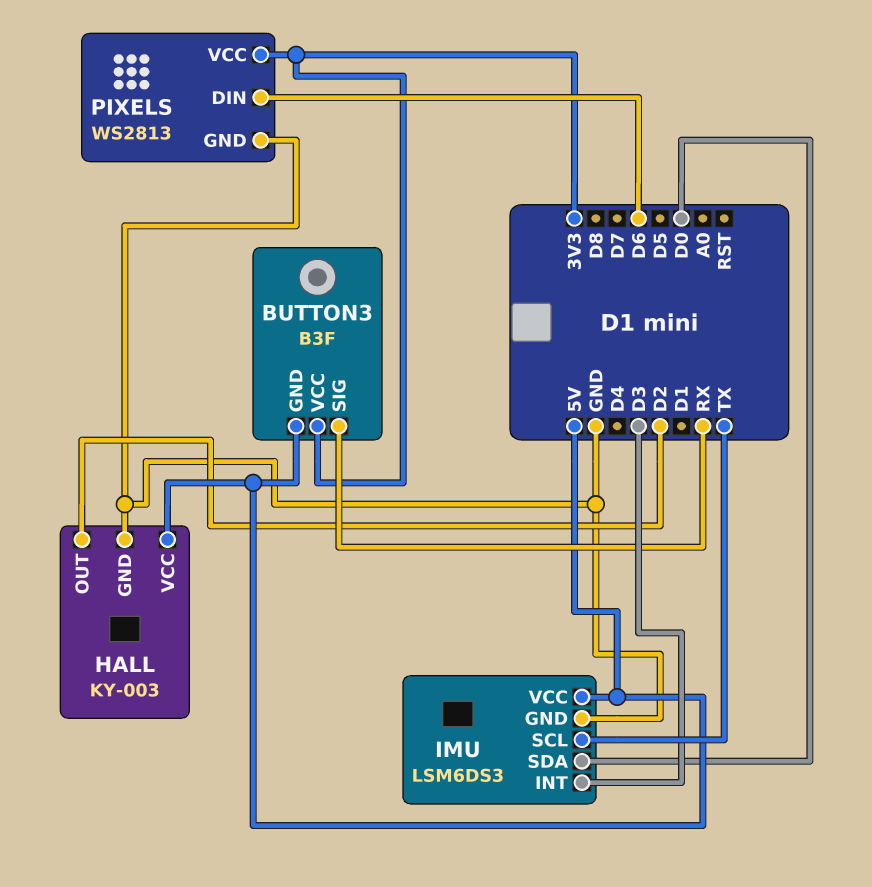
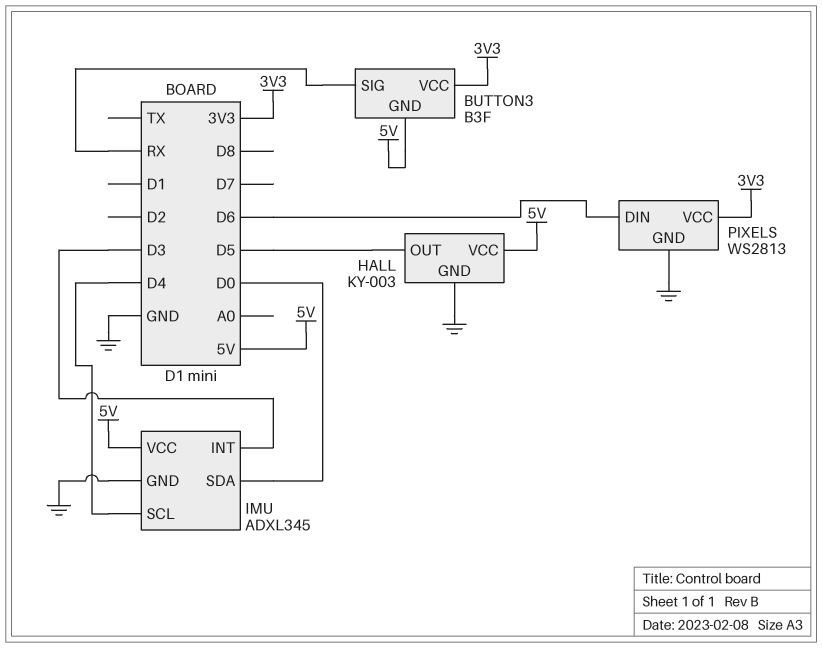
HALL pin OUT: D2 -> D5
IMU: LSM6DS3 -> ADXL345
IMU pin SCL: TX -> D4

